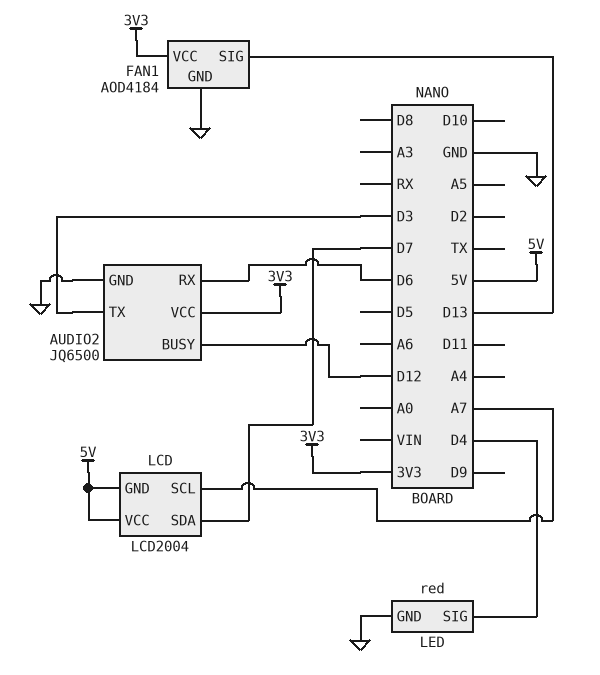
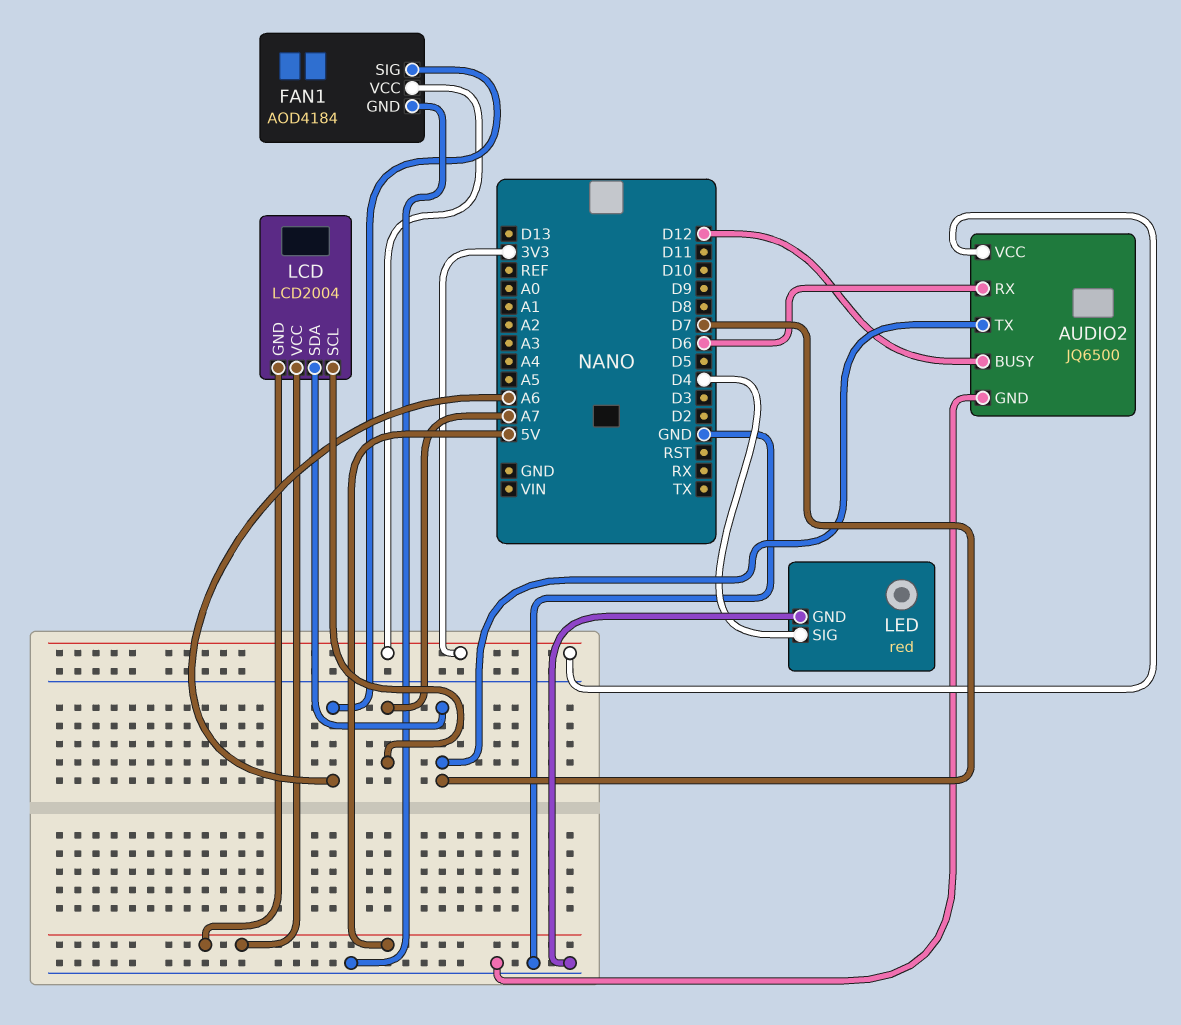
AUDIO2 pin TX: D3 -> D7
FAN1 pin SIG: D13 -> A6

